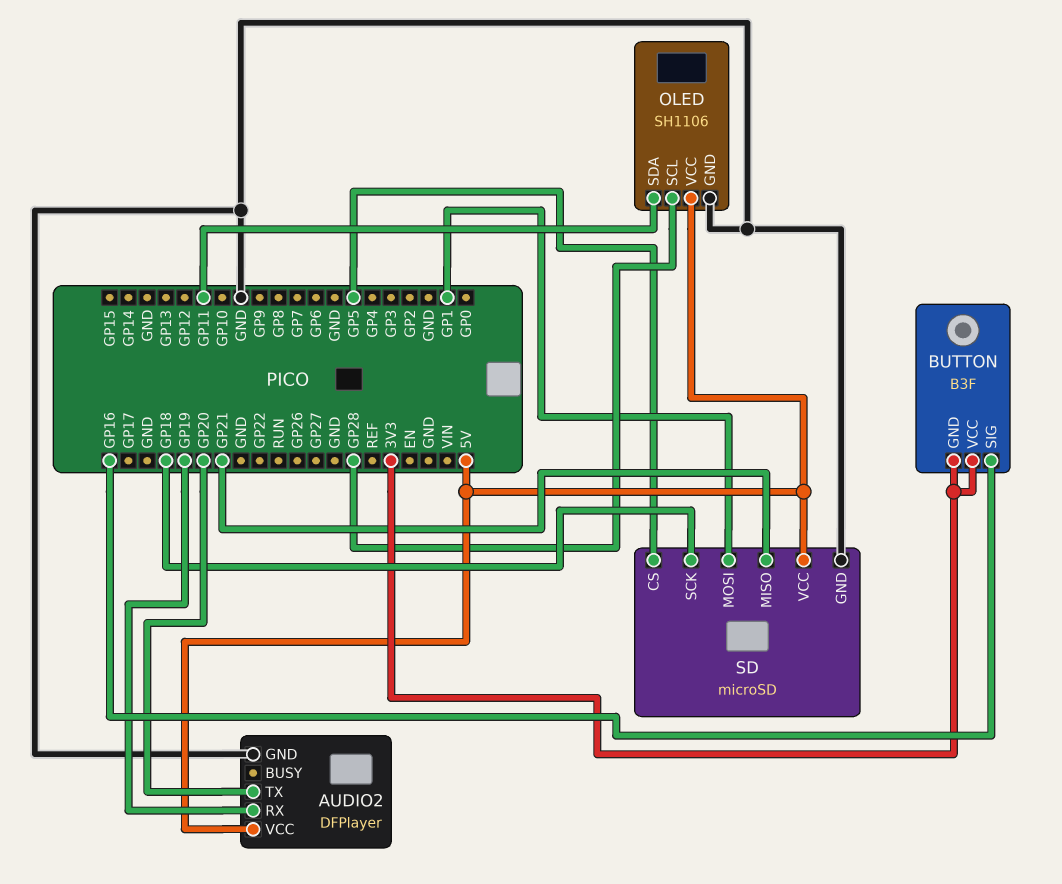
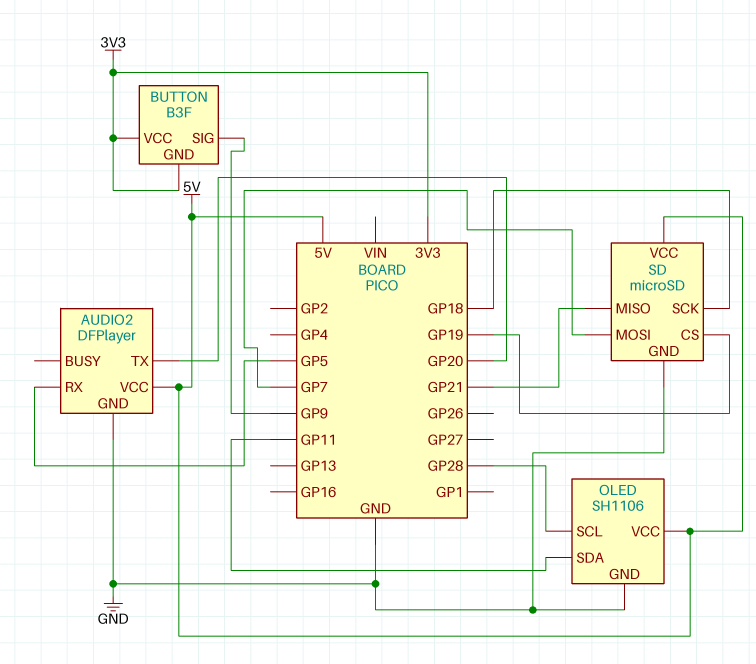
AUDIO2 pin RX: GP19 -> GP5
BUTTON pin SIG: GP16 -> GP9
SD pin CS: GP5 -> GP19
SD pin MOSI: GP1 -> GP7

